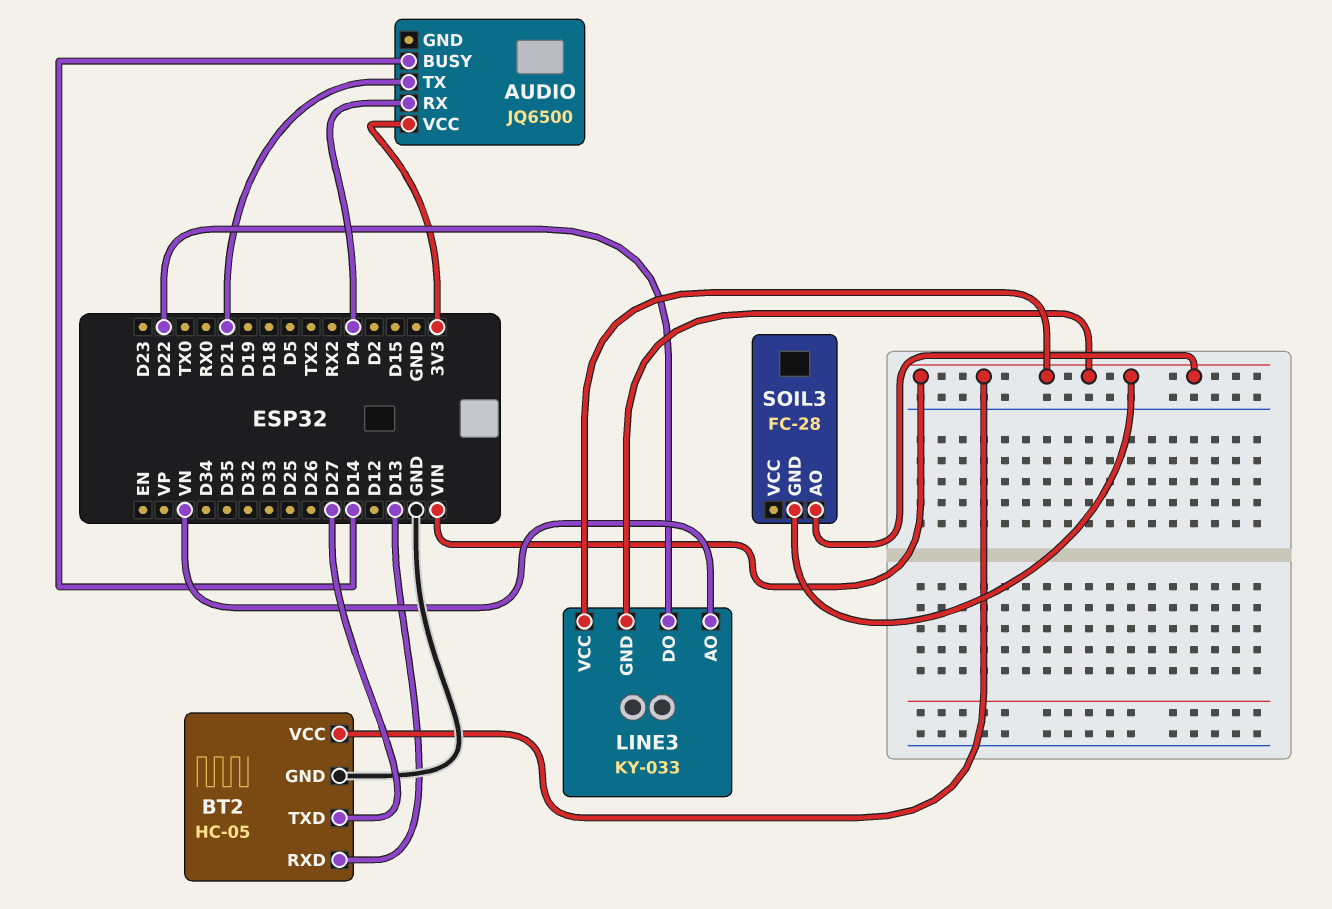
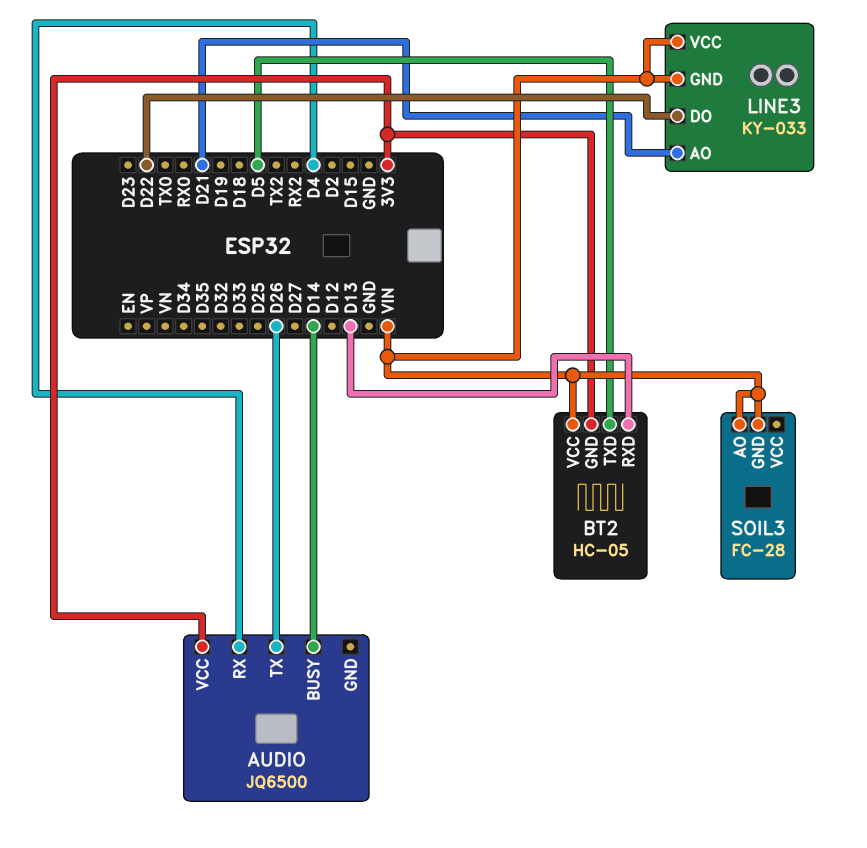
AUDIO pin TX: D21 -> D26
BT2 pin GND: GND -> 3V3
BT2 pin TXD: D27 -> D5
LINE3 pin AO: VN -> D21

